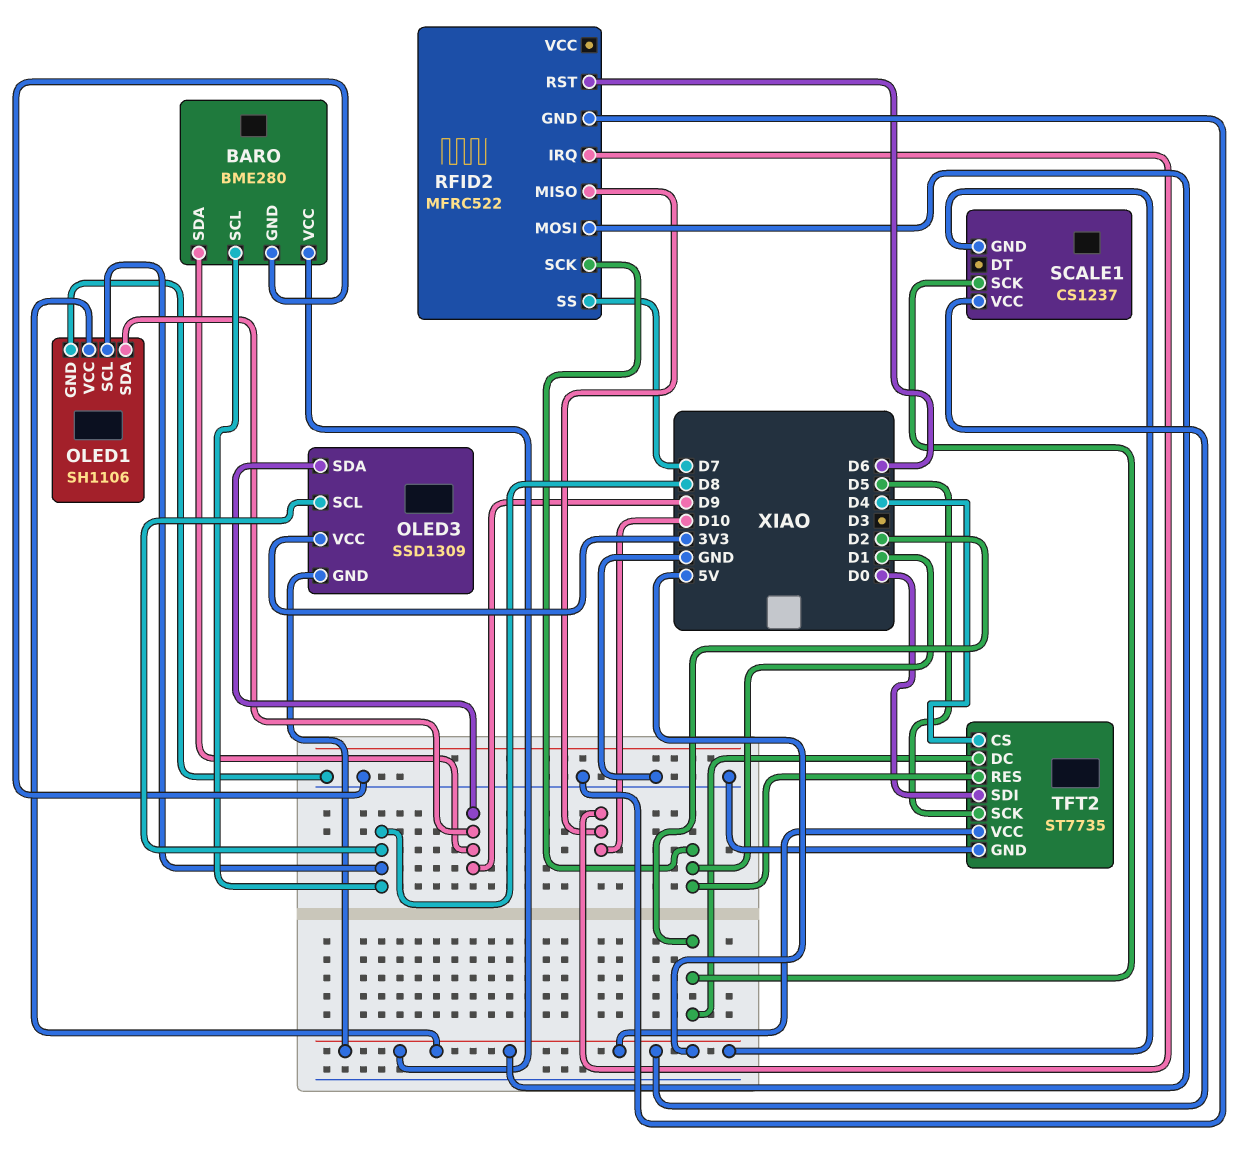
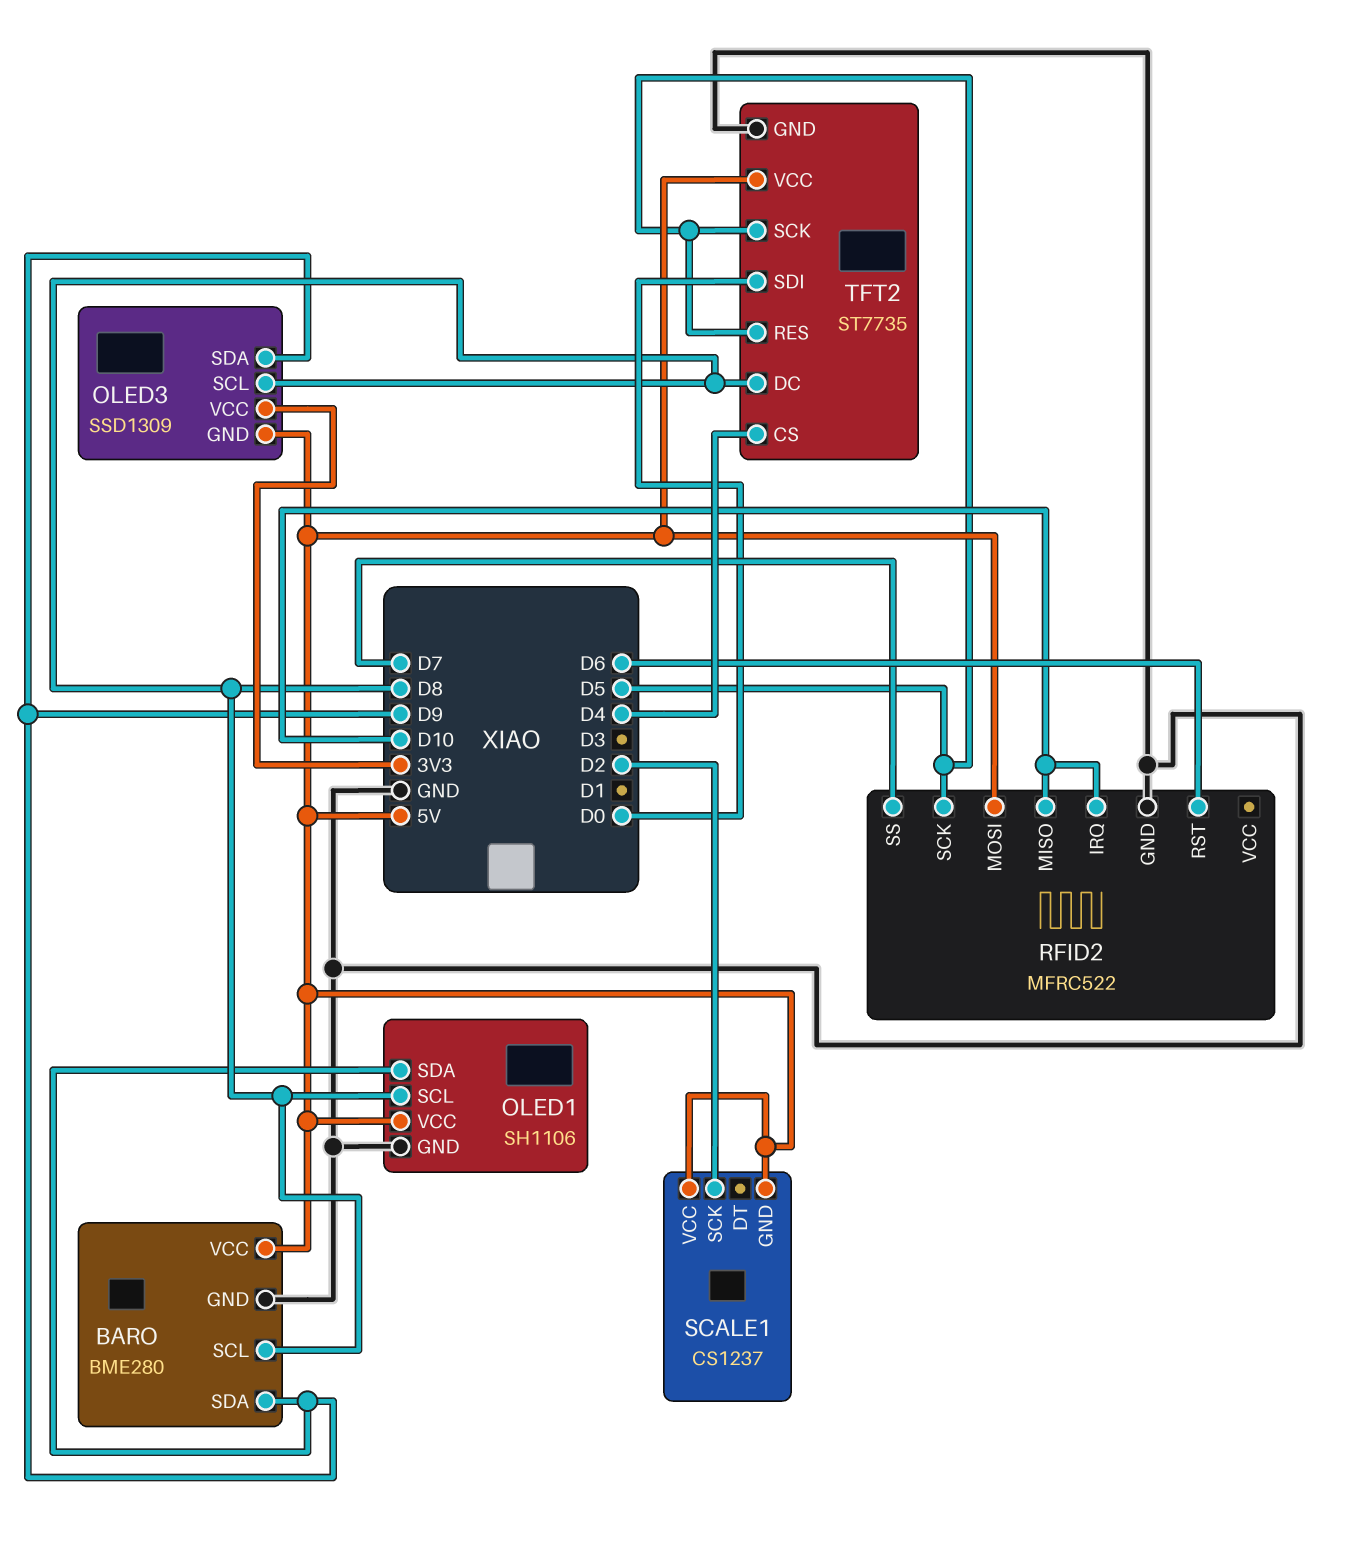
RFID2 pin SCK: D1 -> D5
TFT2 pin DC: D2 -> D8
TFT2 pin RES: D1 -> D5

